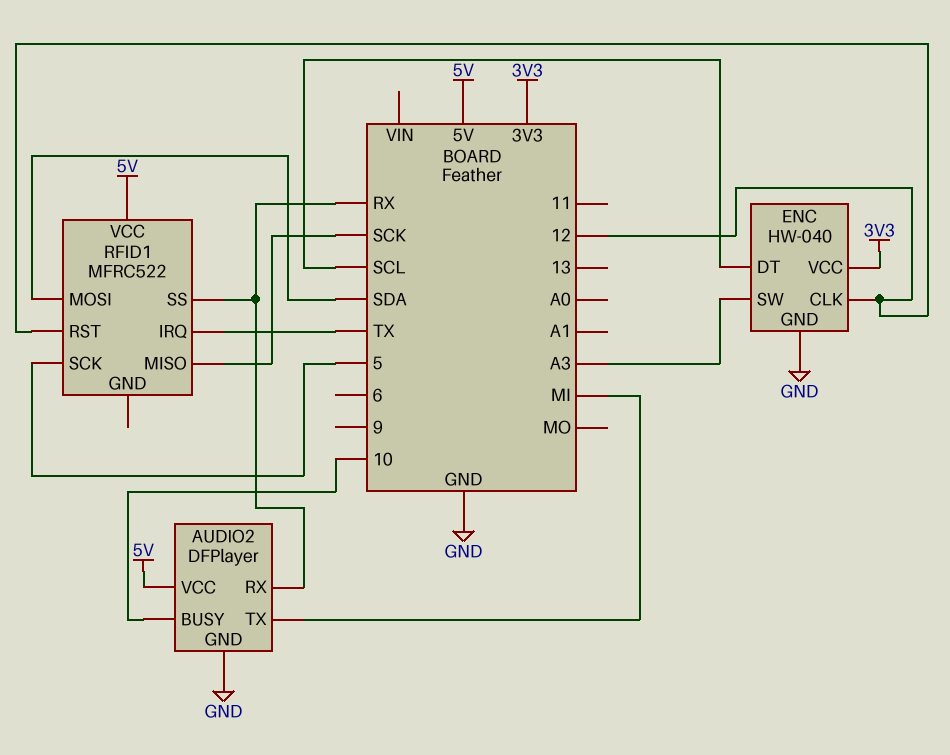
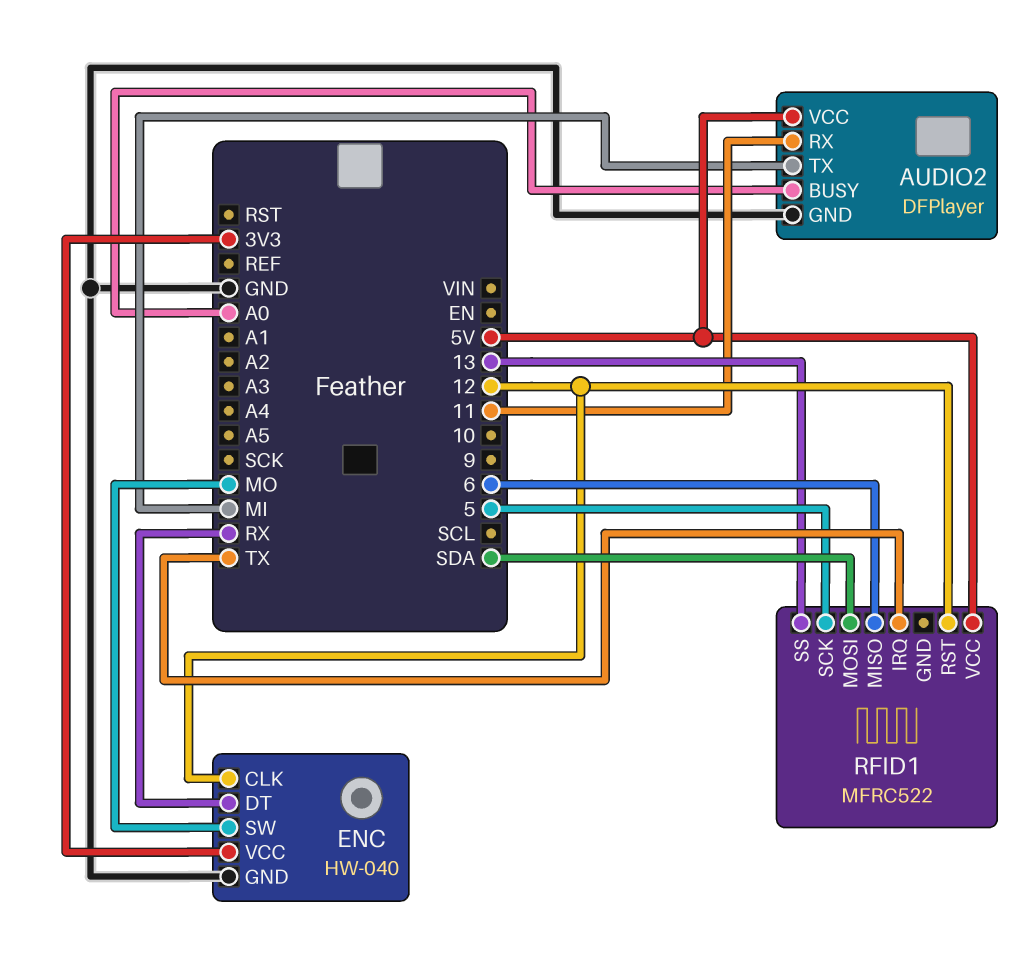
AUDIO2 pin BUSY: 10 -> A0
AUDIO2 pin RX: RX -> 11
ENC pin DT: SCL -> RX
ENC pin SW: A3 -> MO
RFID1 pin MISO: SCK -> 6
RFID1 pin SS: RX -> 13

